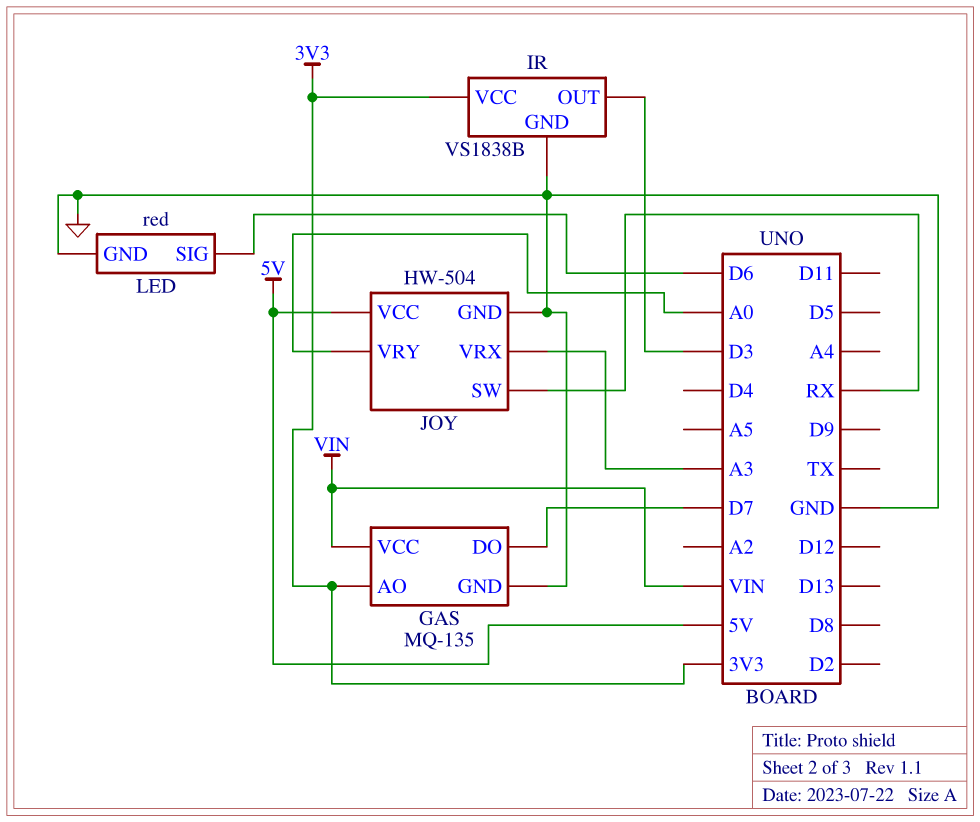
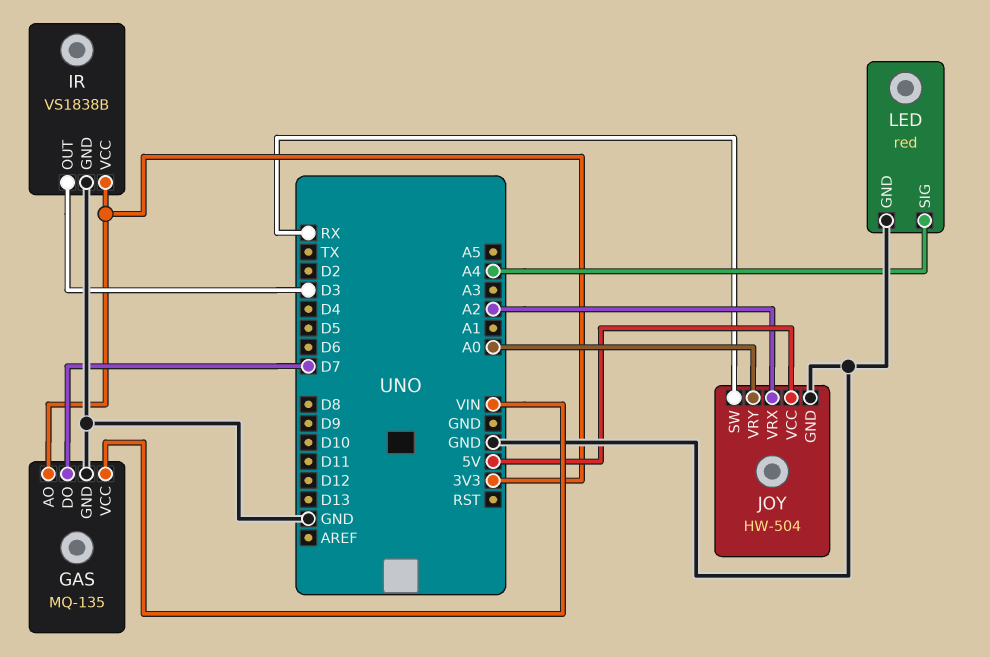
JOY pin VRX: A3 -> A2
LED pin SIG: D6 -> A4

